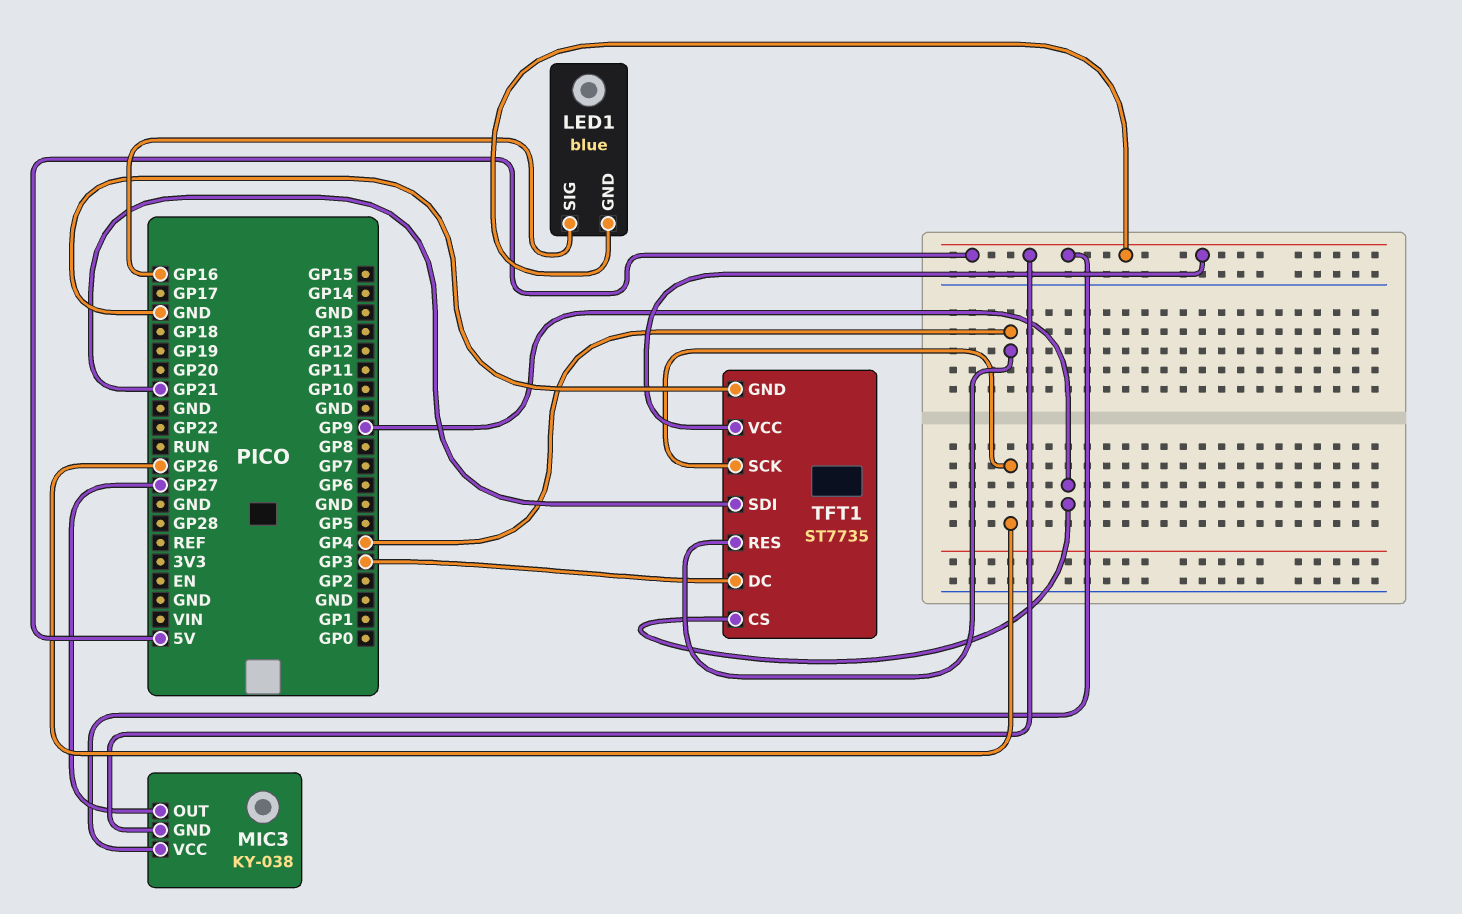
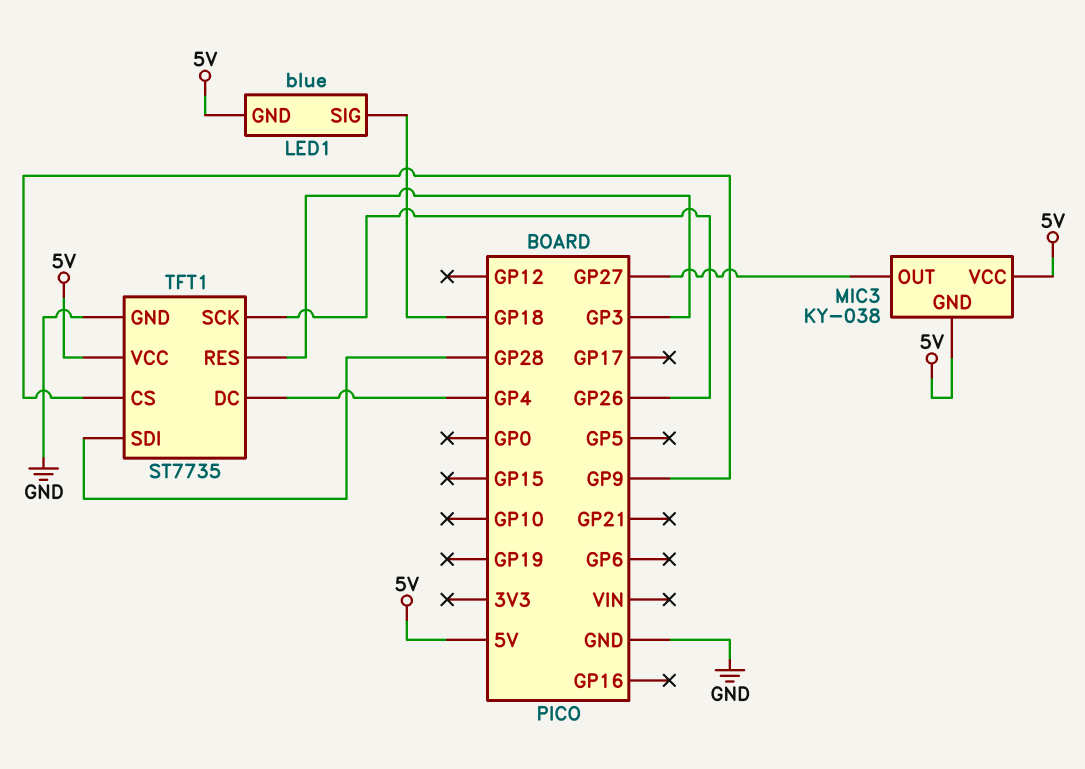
LED1 pin SIG: GP16 -> GP18
TFT1 pin DC: GP3 -> GP4
TFT1 pin RES: GP4 -> GP3
TFT1 pin SDI: GP21 -> GP28

